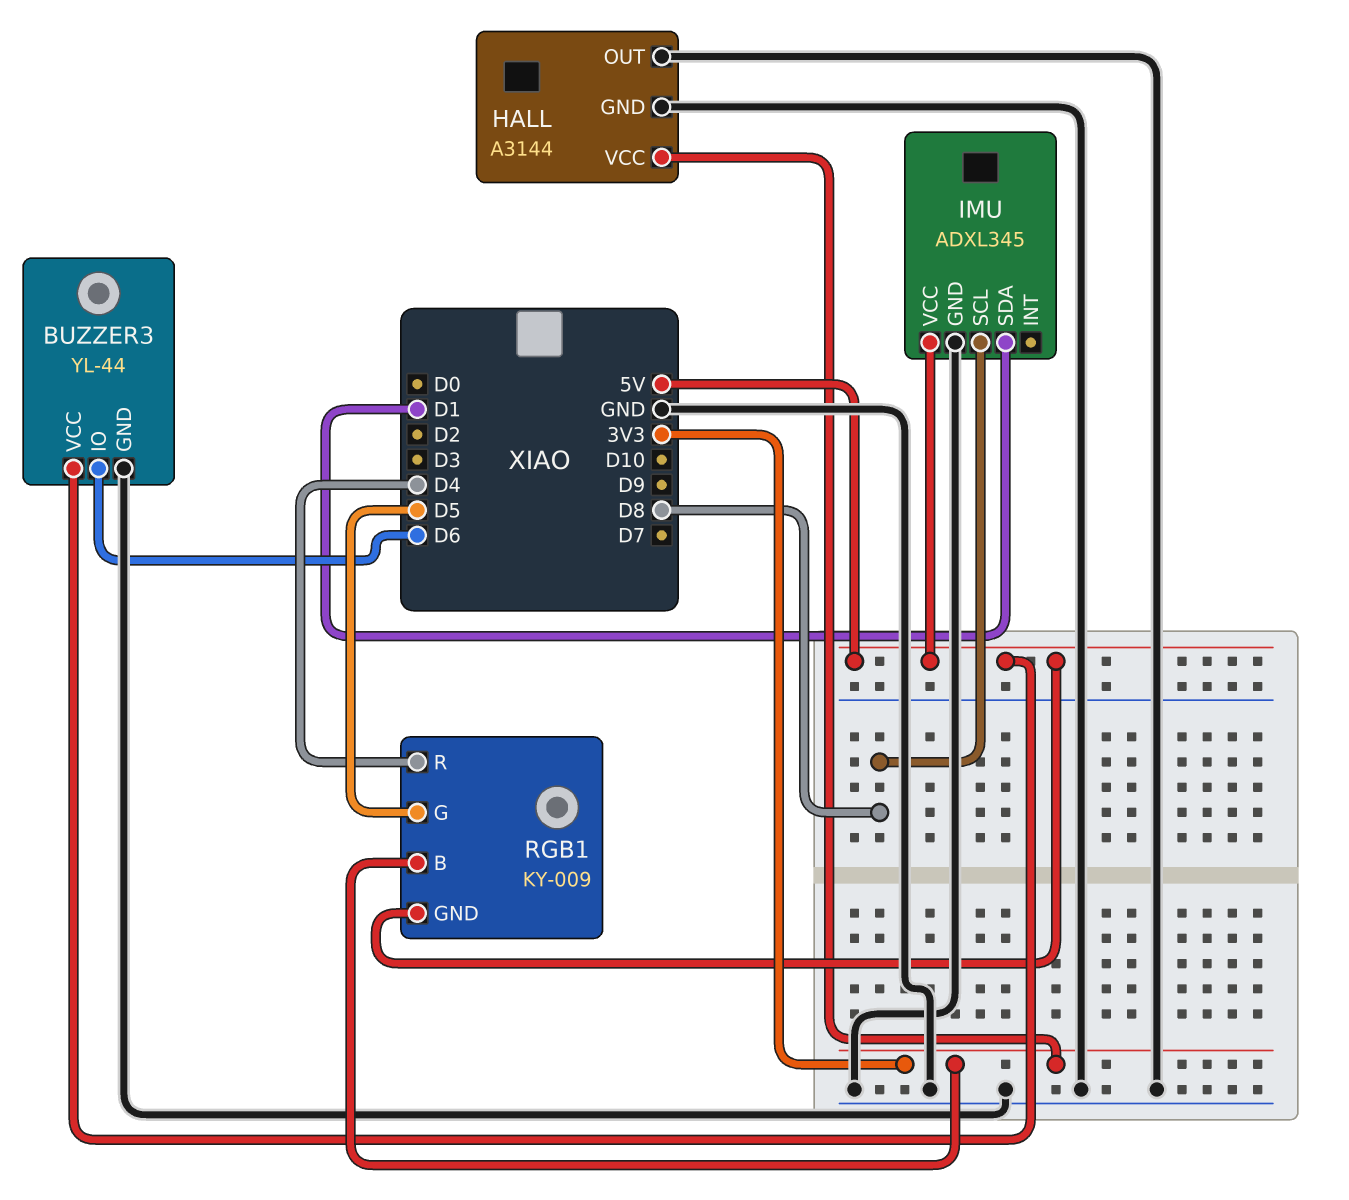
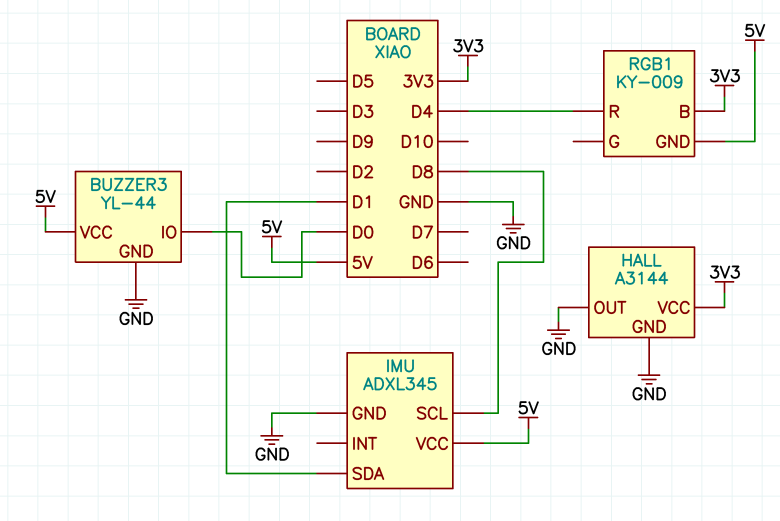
BUZZER3 pin IO: D6 -> D0
RGB1 pin G: D5 -> none

